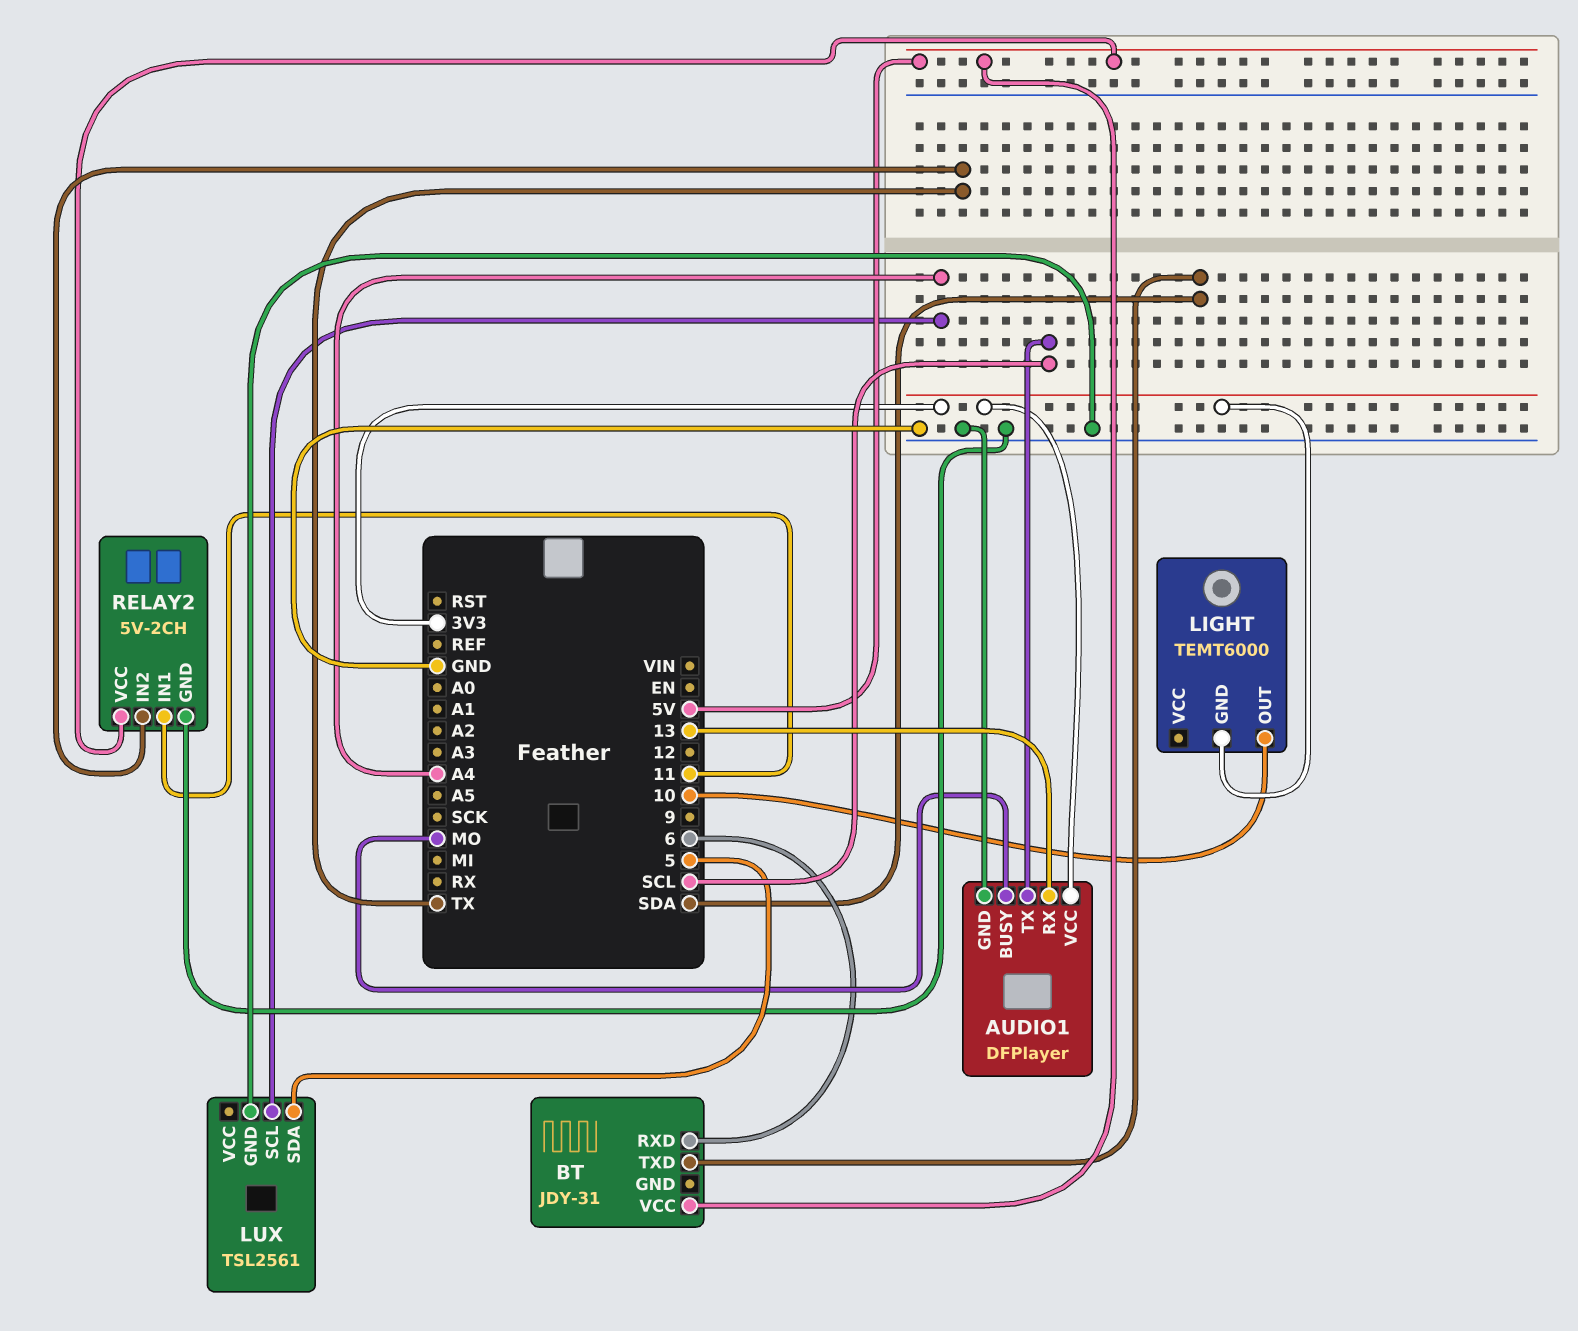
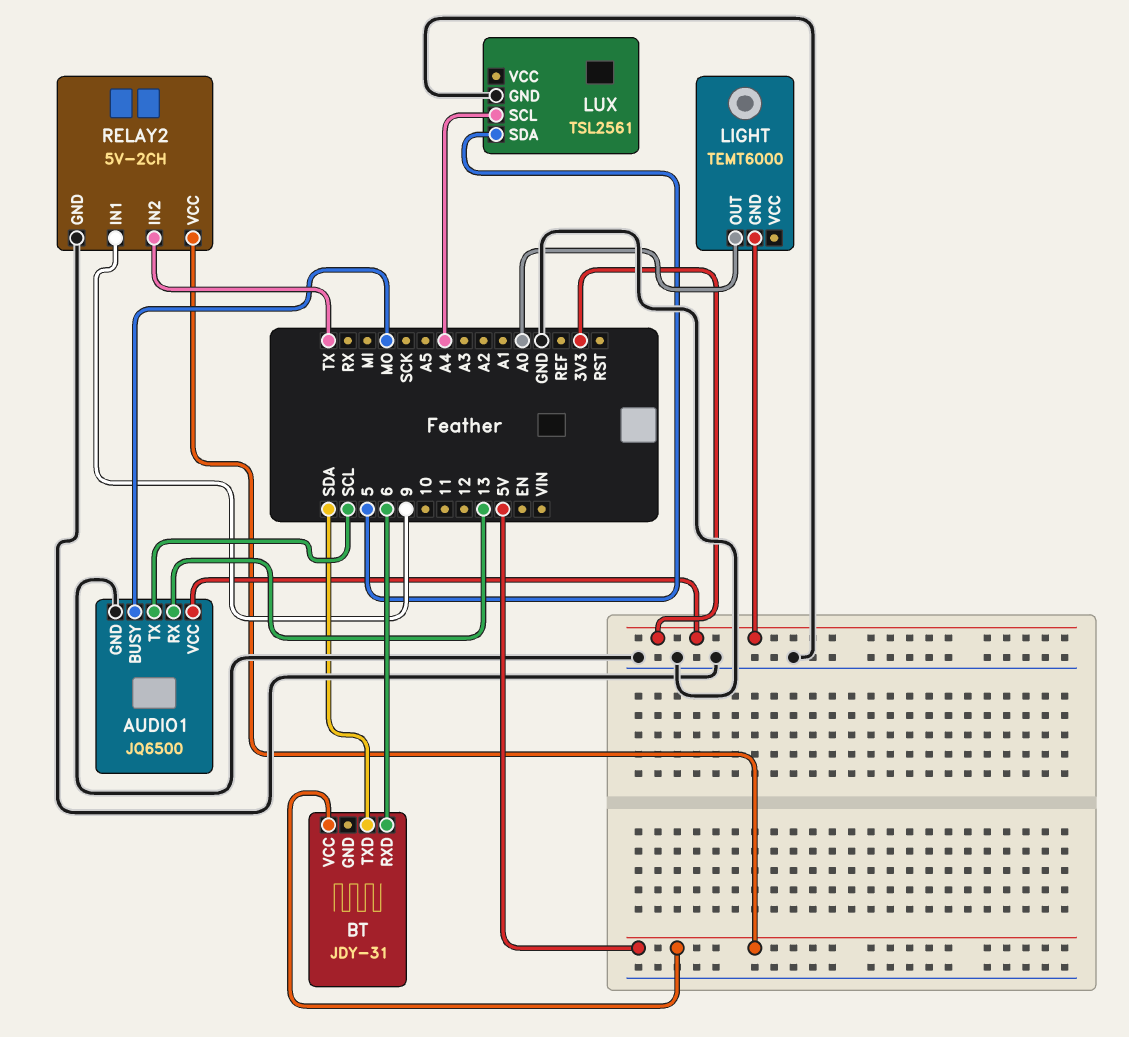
AUDIO1: DFPlayer -> JQ6500
LIGHT pin OUT: 10 -> A0
RELAY2 pin IN1: 11 -> 9

